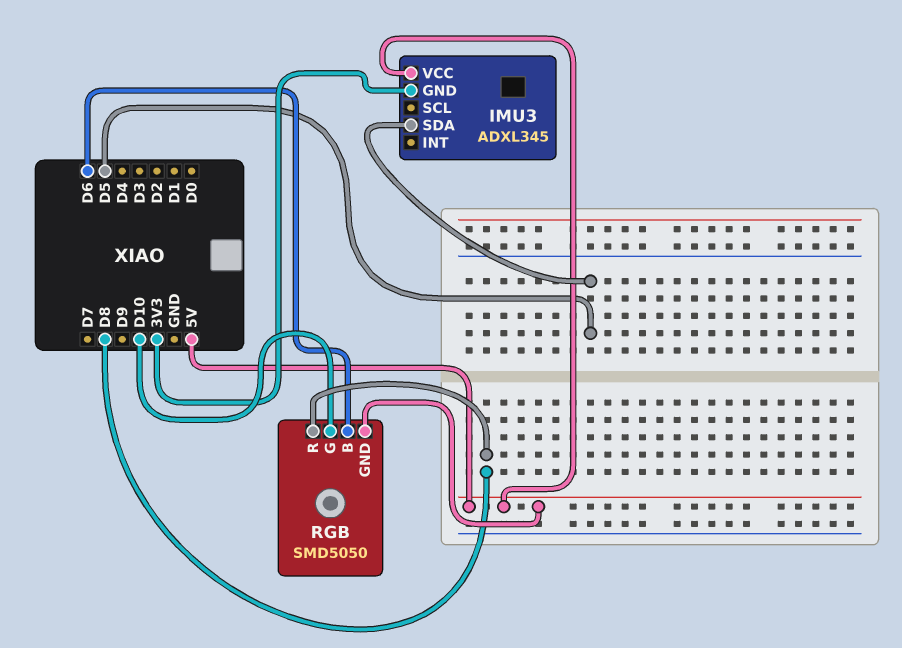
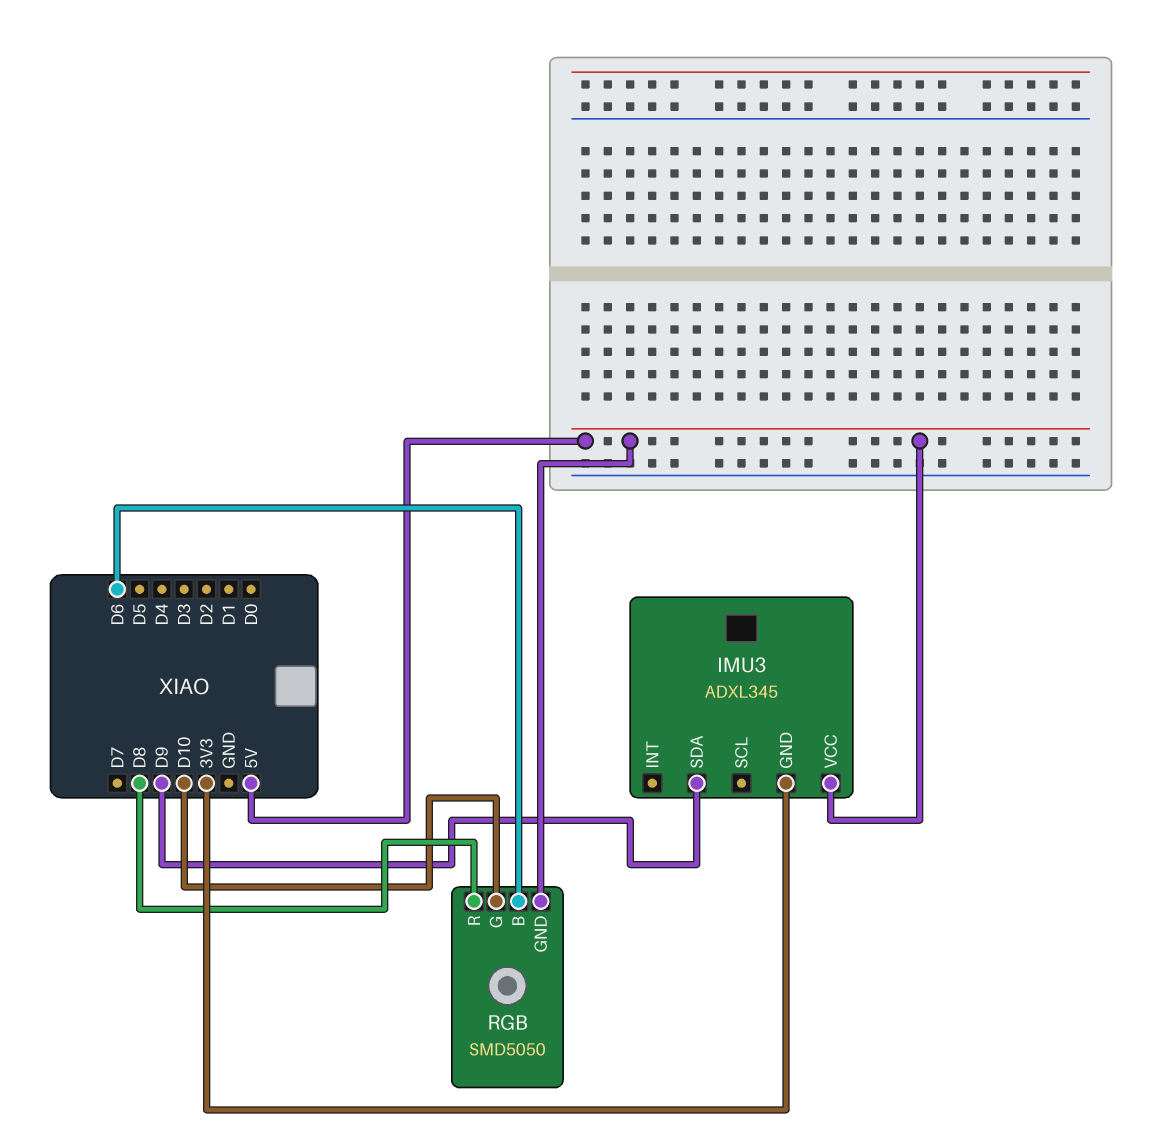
IMU3 pin SDA: D5 -> D9

